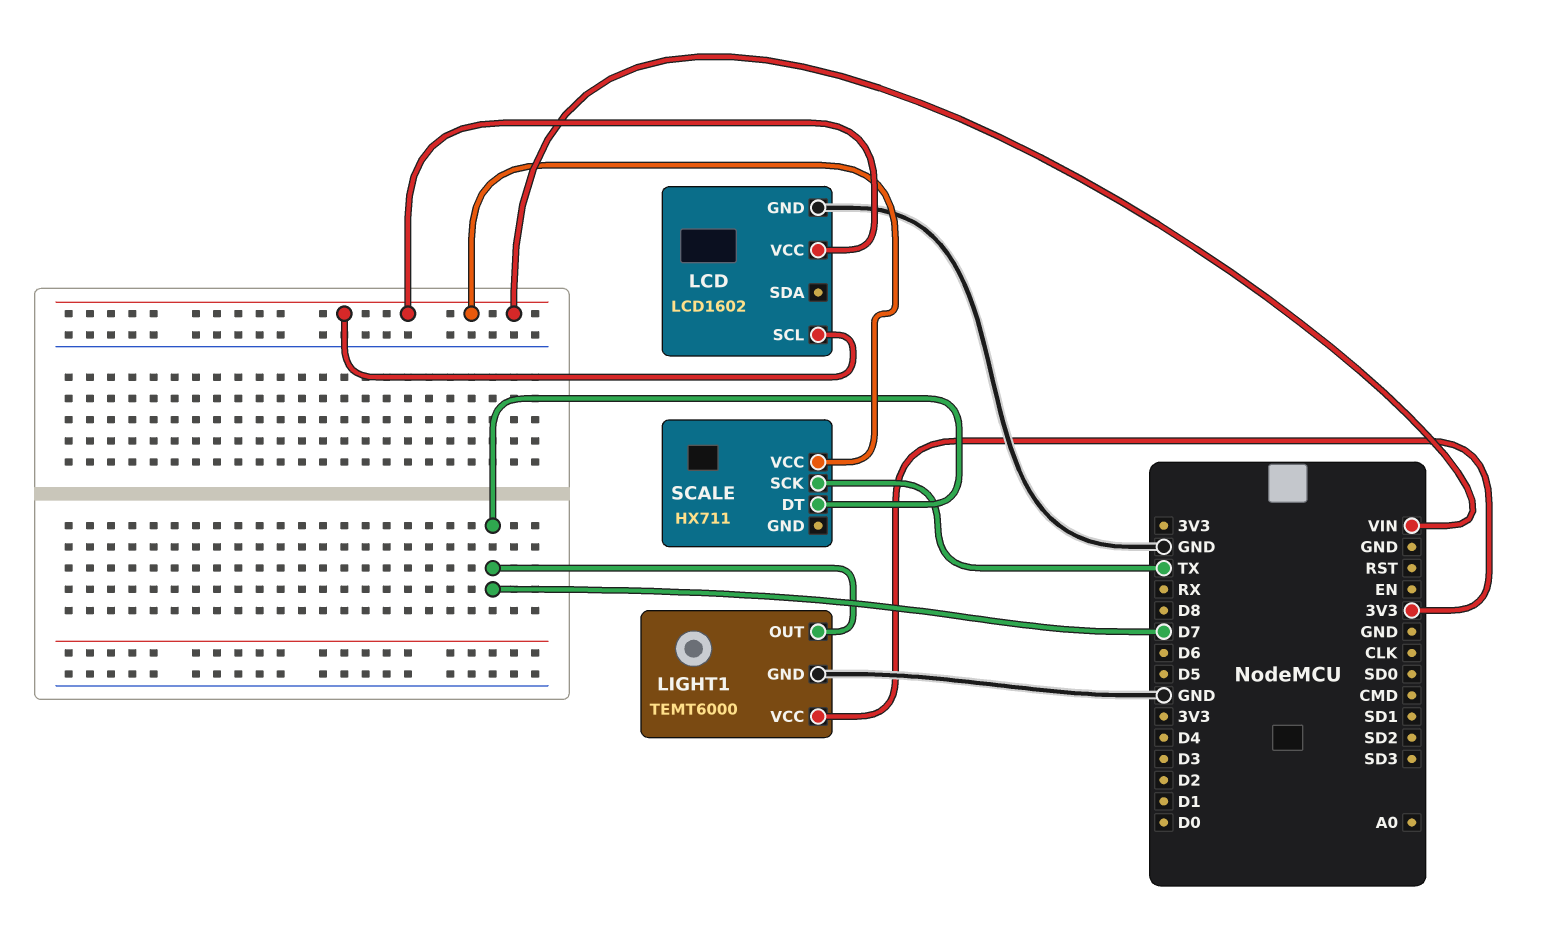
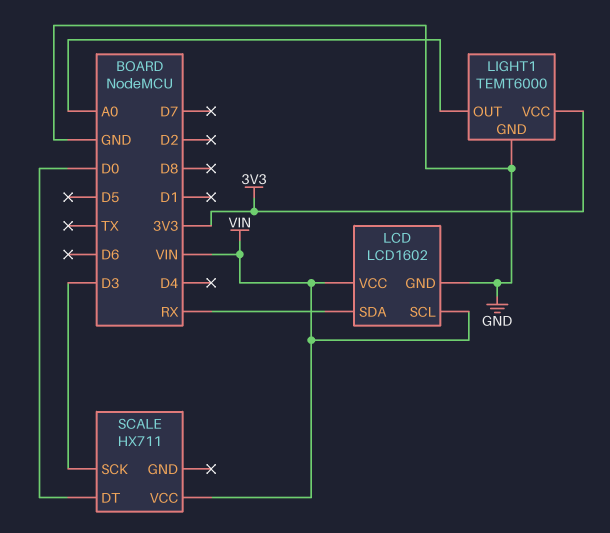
LCD pin SDA: none -> RX
LIGHT1 pin OUT: D7 -> A0
SCALE pin DT: D7 -> D0
SCALE pin SCK: TX -> D3

